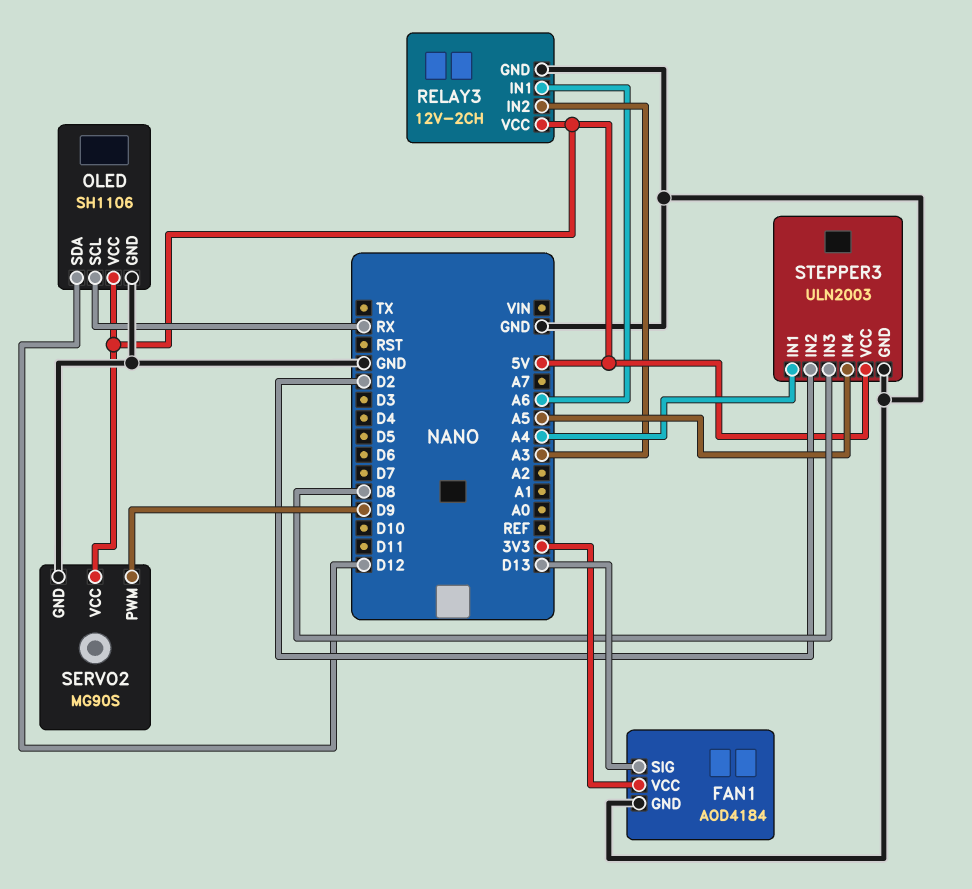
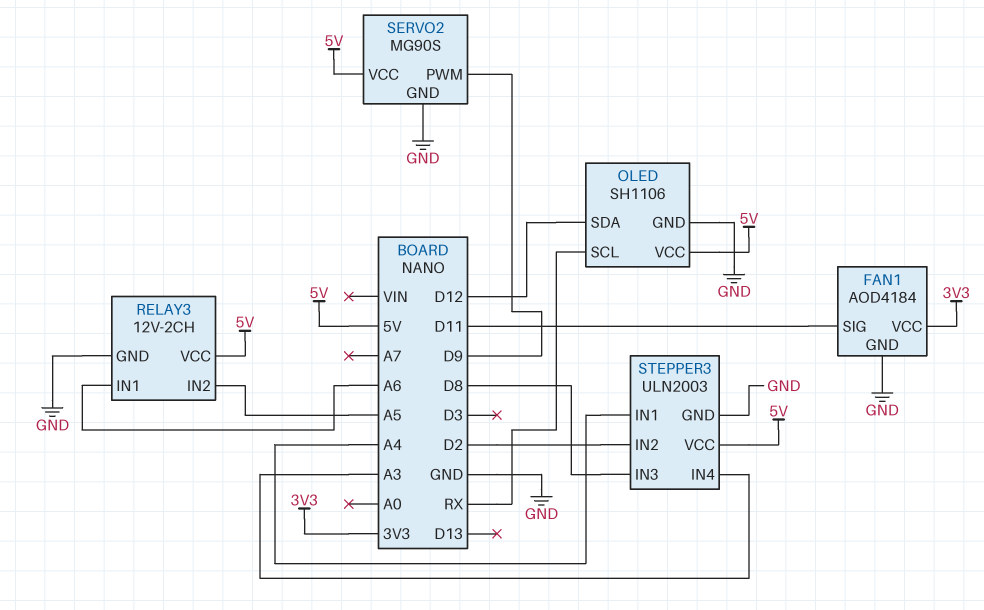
FAN1 pin SIG: D13 -> D11
RELAY3 pin IN2: A3 -> A5
STEPPER3 pin IN4: A5 -> A3

